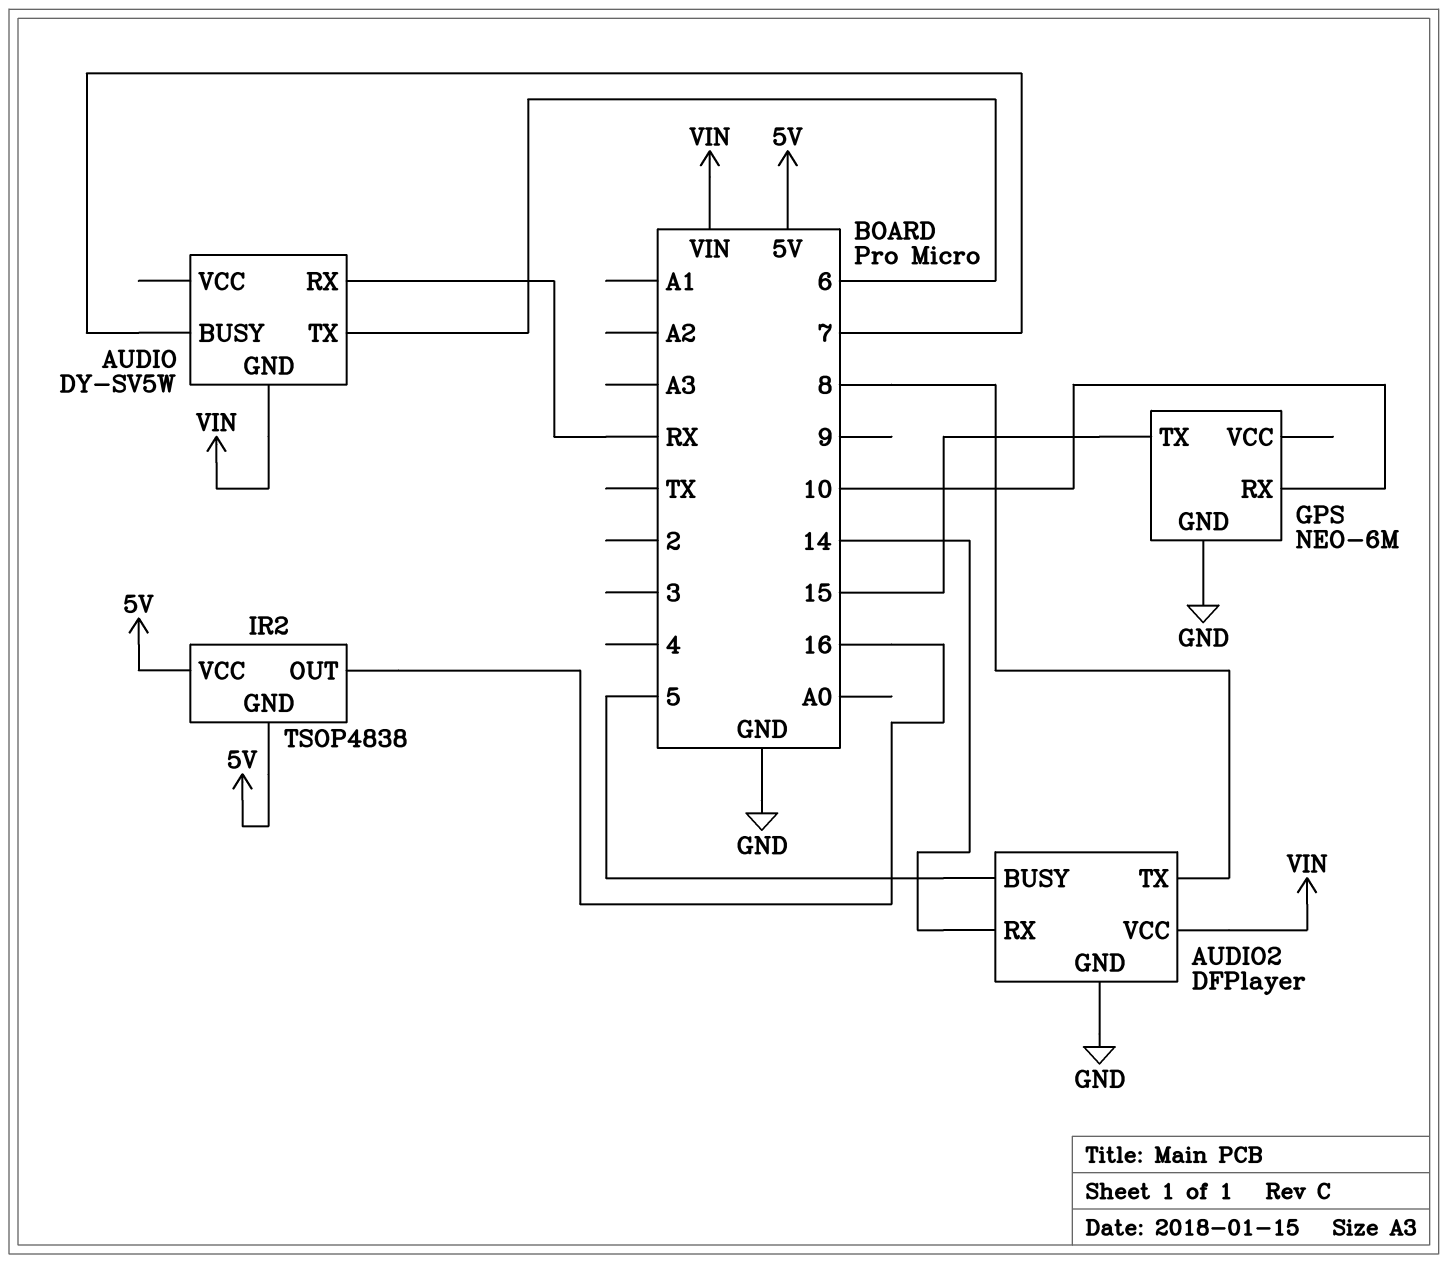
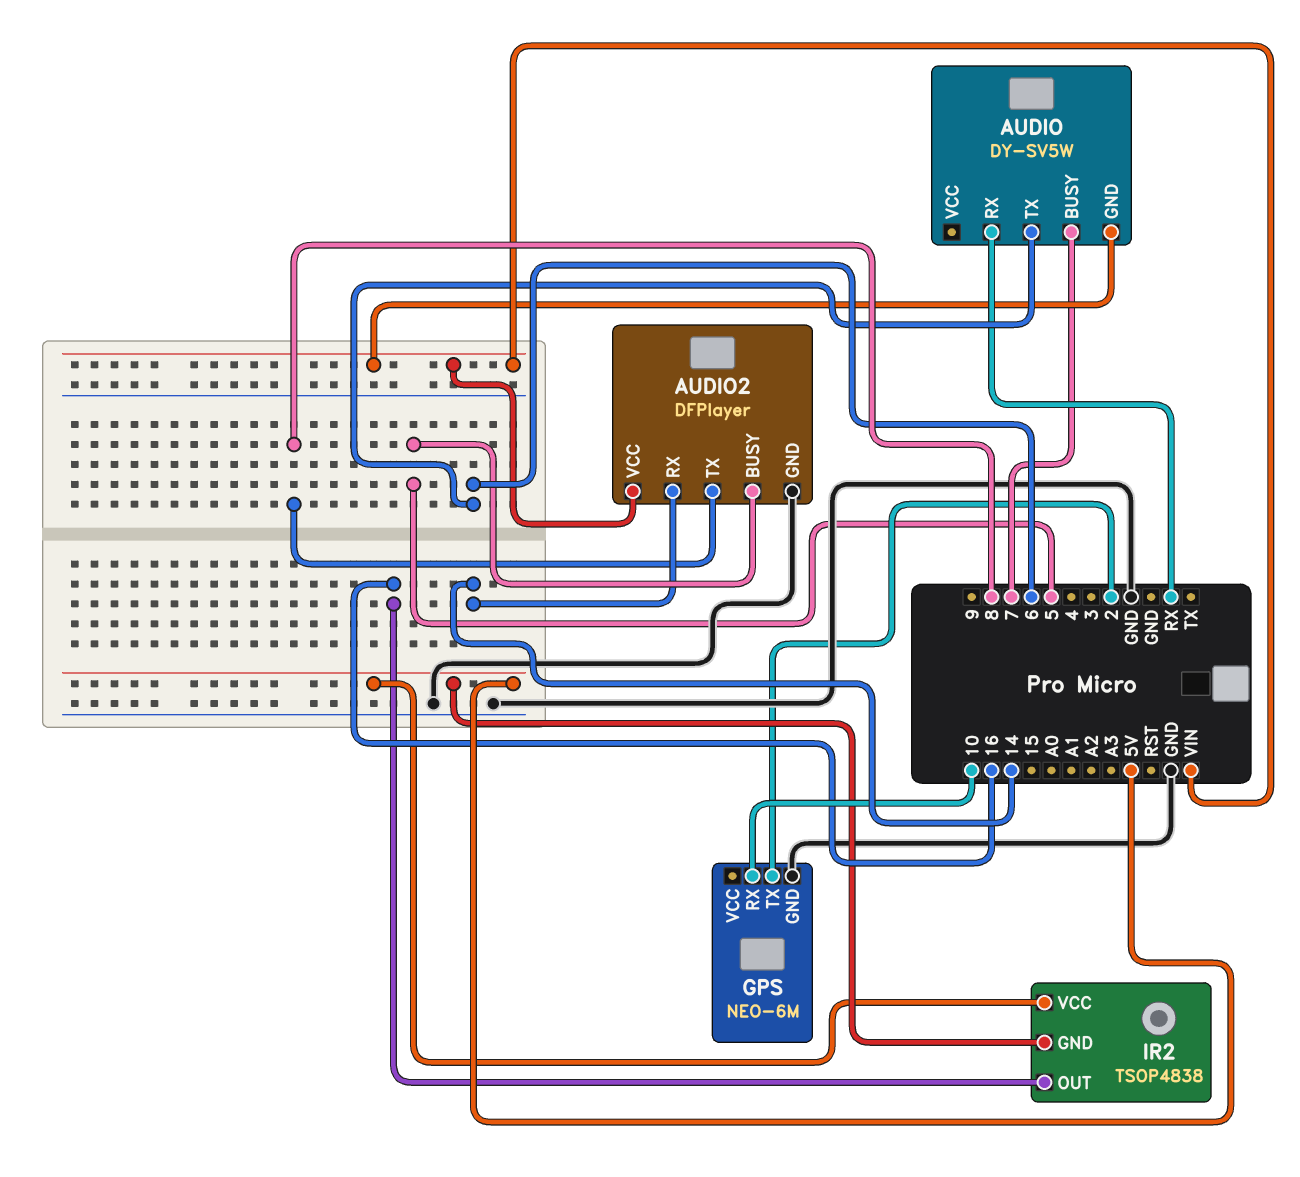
GPS pin TX: 15 -> 2

